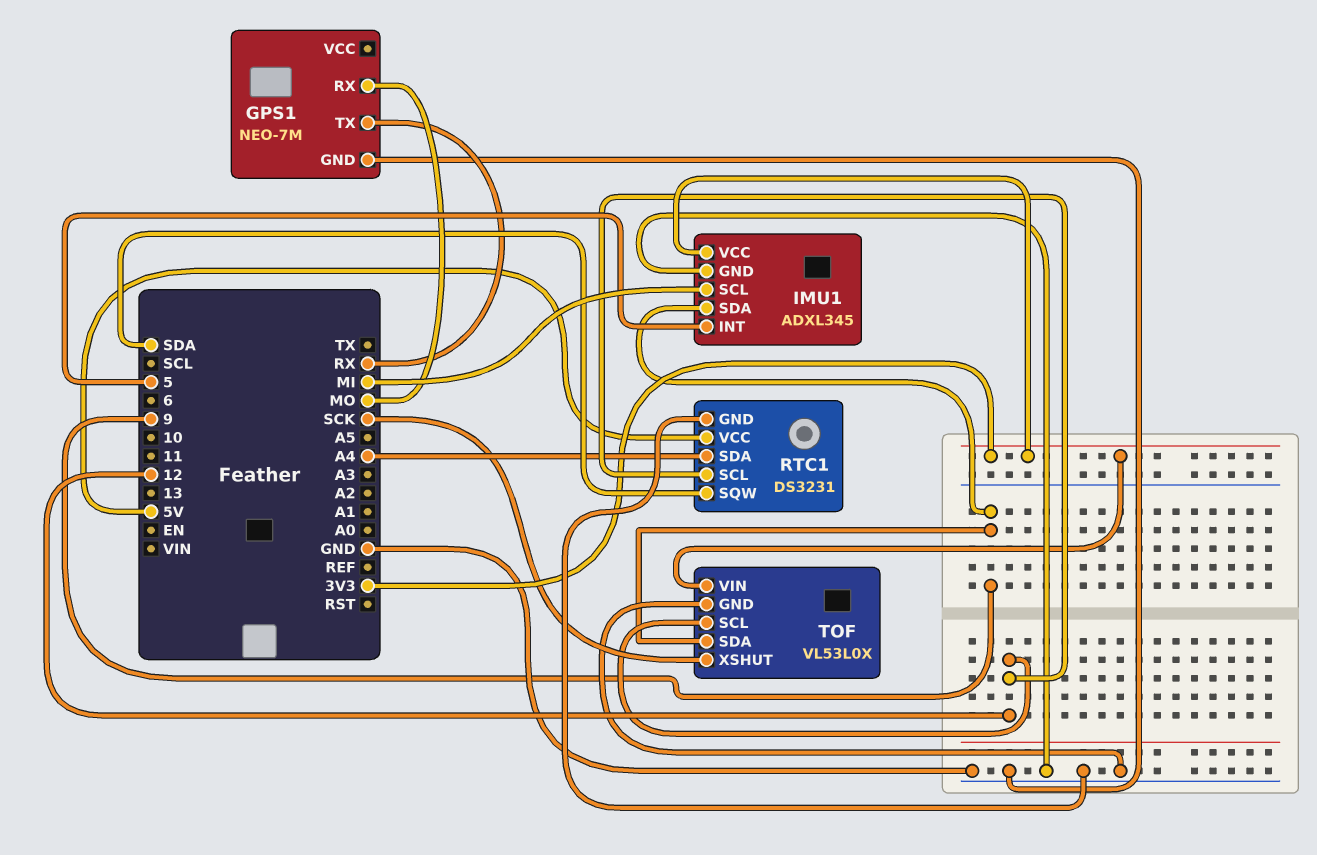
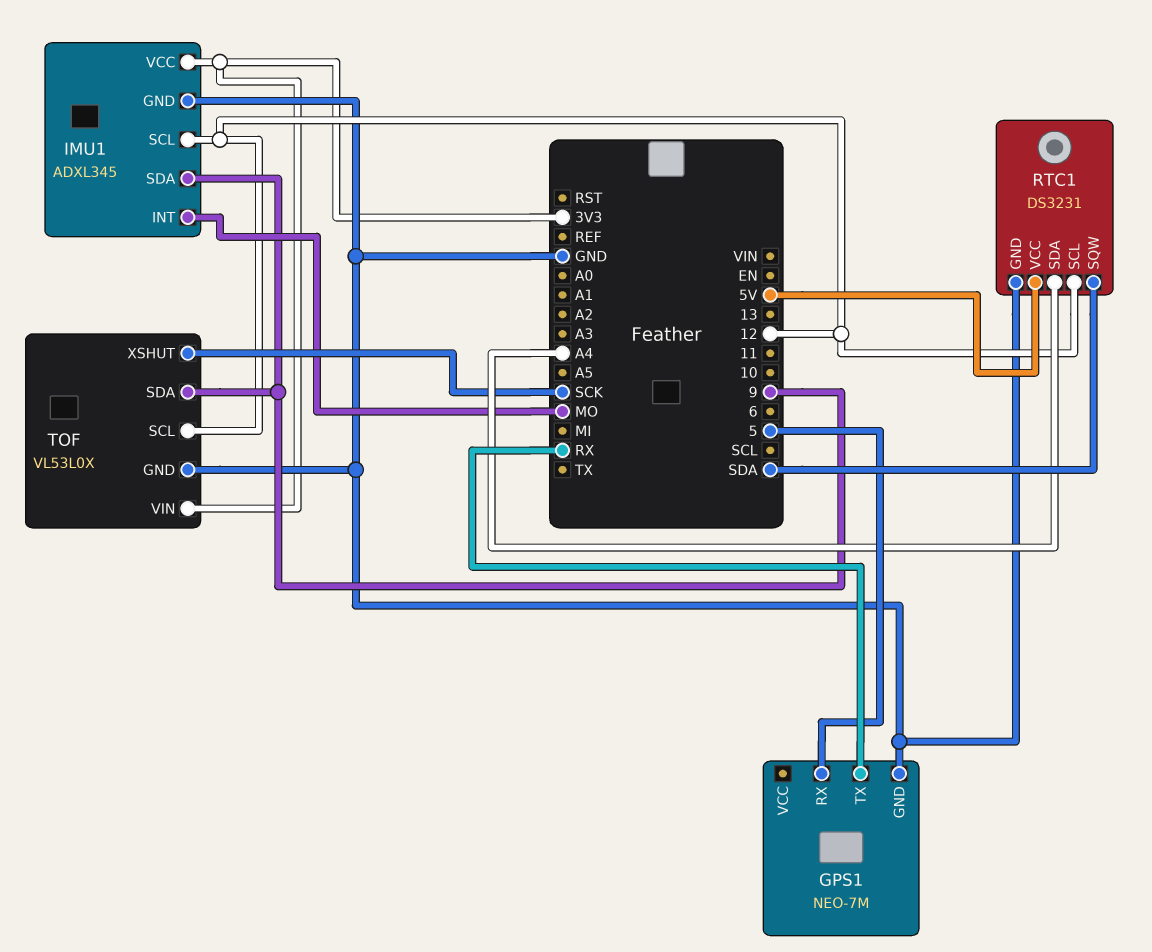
GPS1 pin RX: MO -> 5
IMU1 pin INT: 5 -> MO
IMU1 pin SCL: MI -> 12

